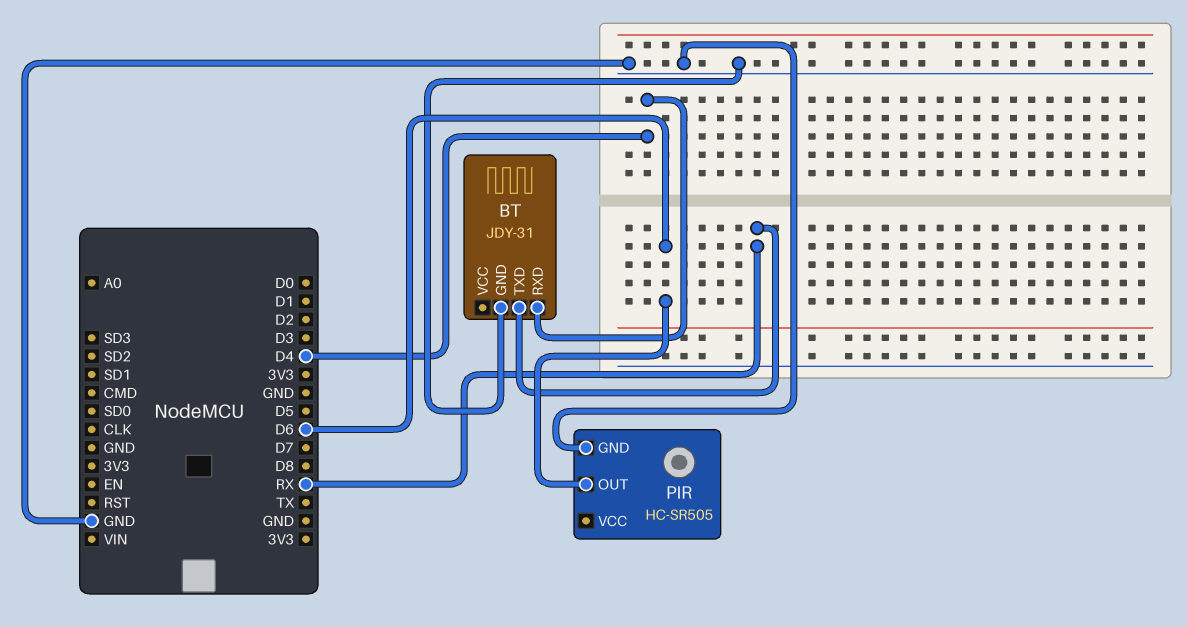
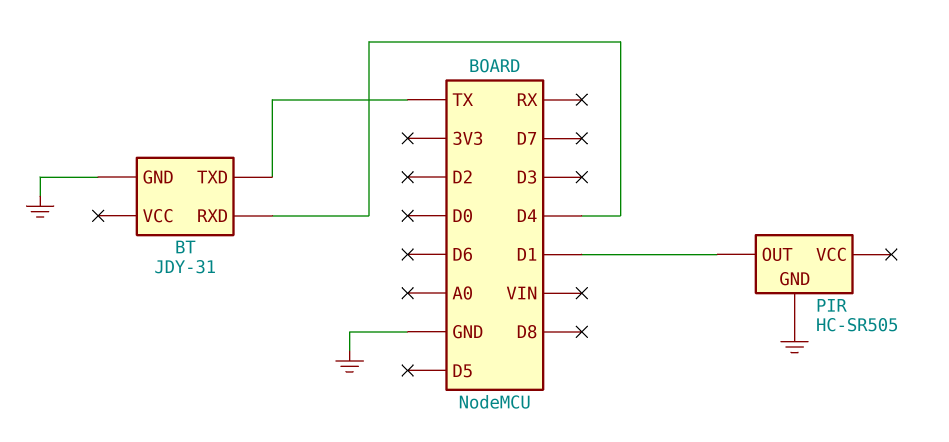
BT pin TXD: RX -> TX
PIR pin OUT: D6 -> D1

